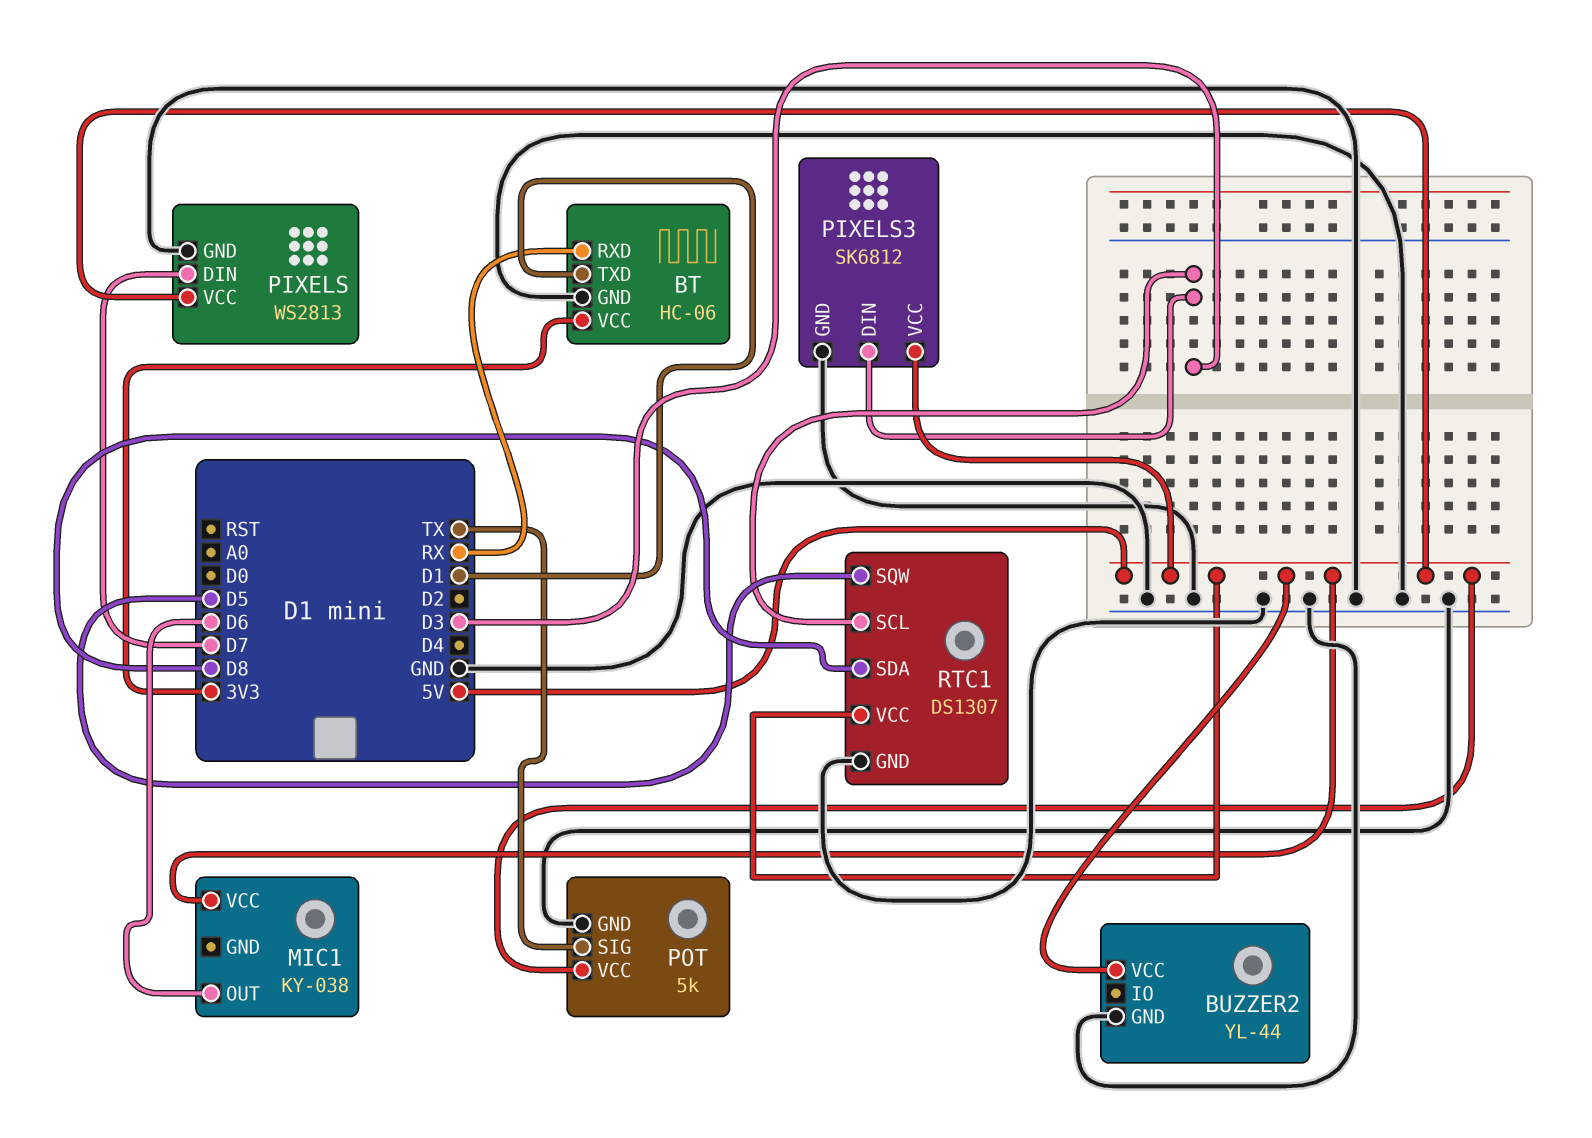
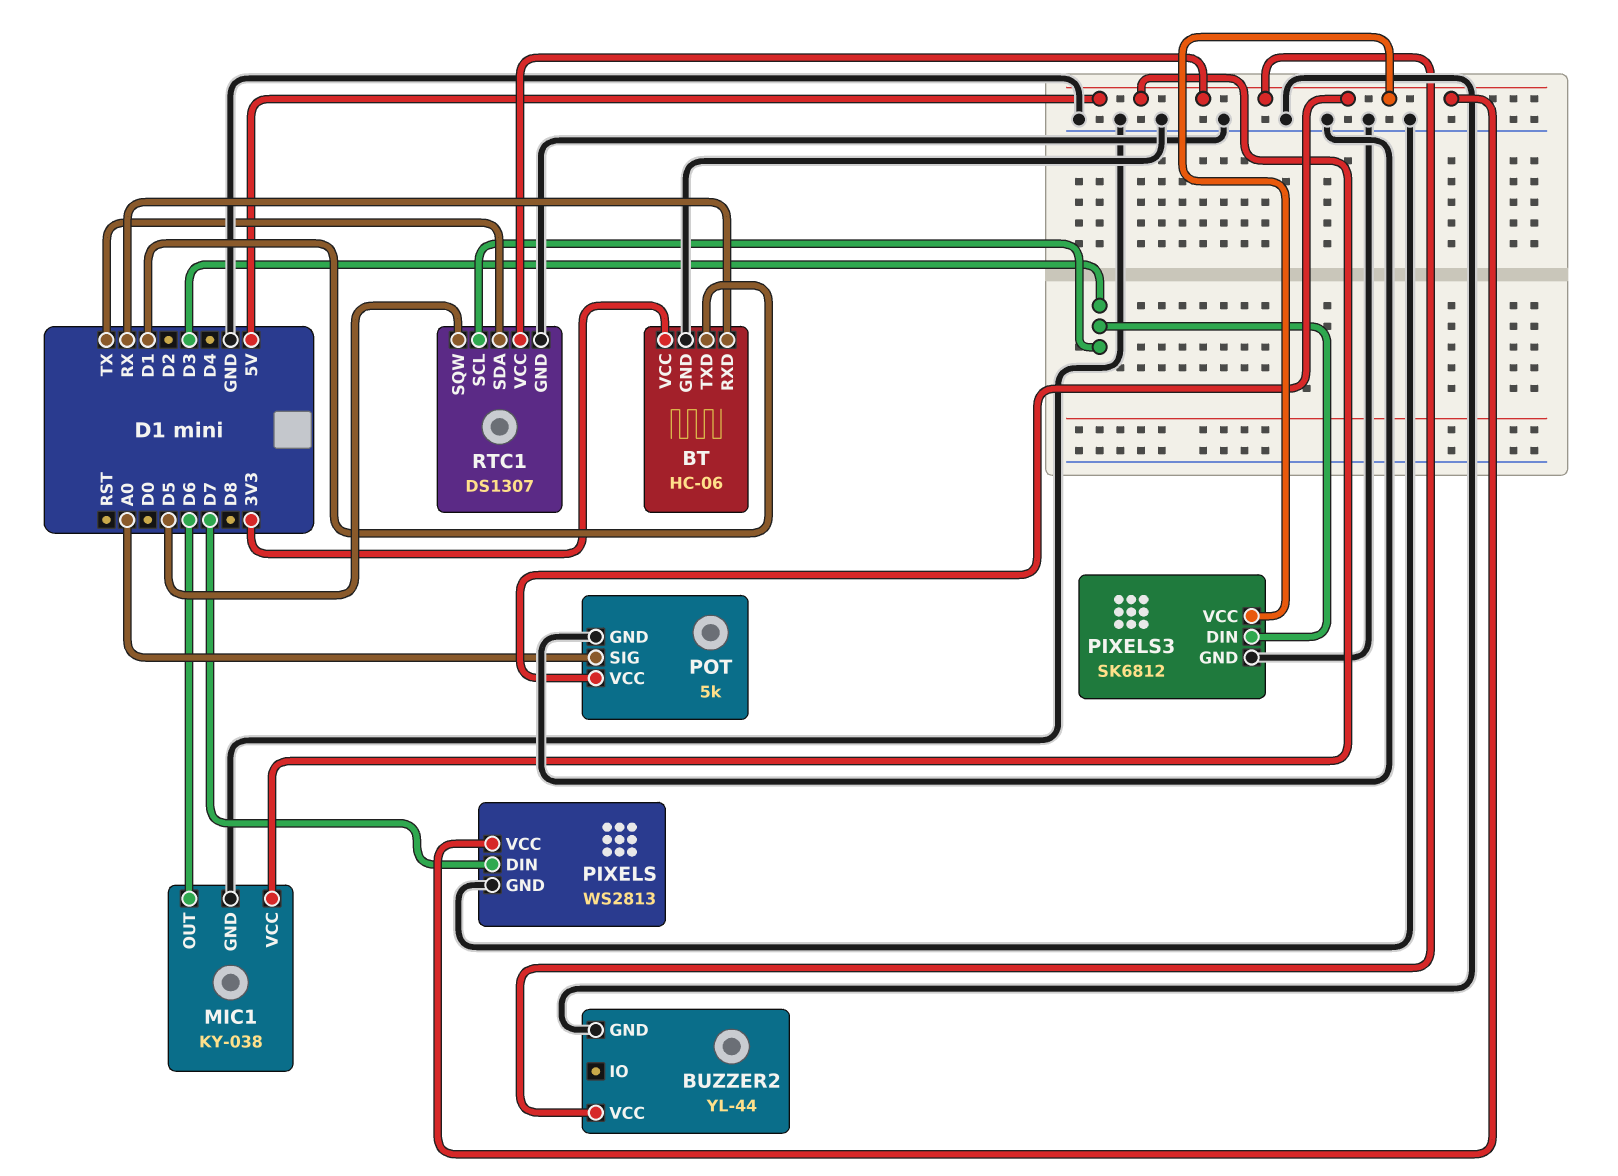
MIC1 pin GND: none -> GND
POT pin SIG: TX -> A0
RTC1 pin SDA: D8 -> TX

